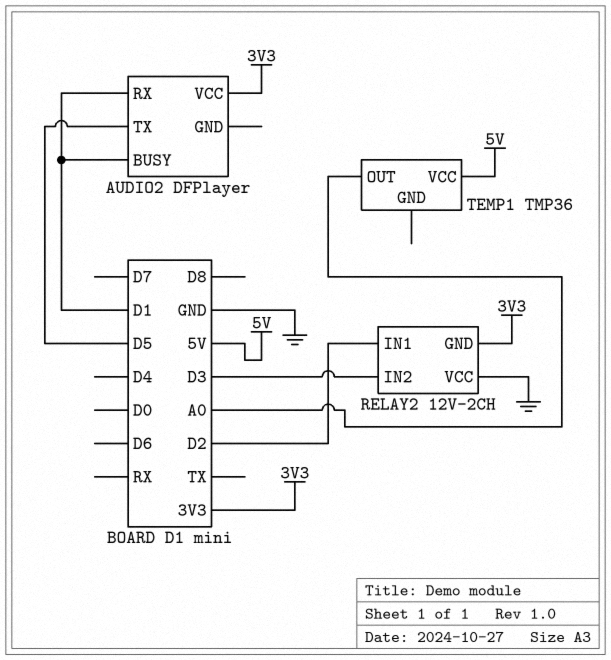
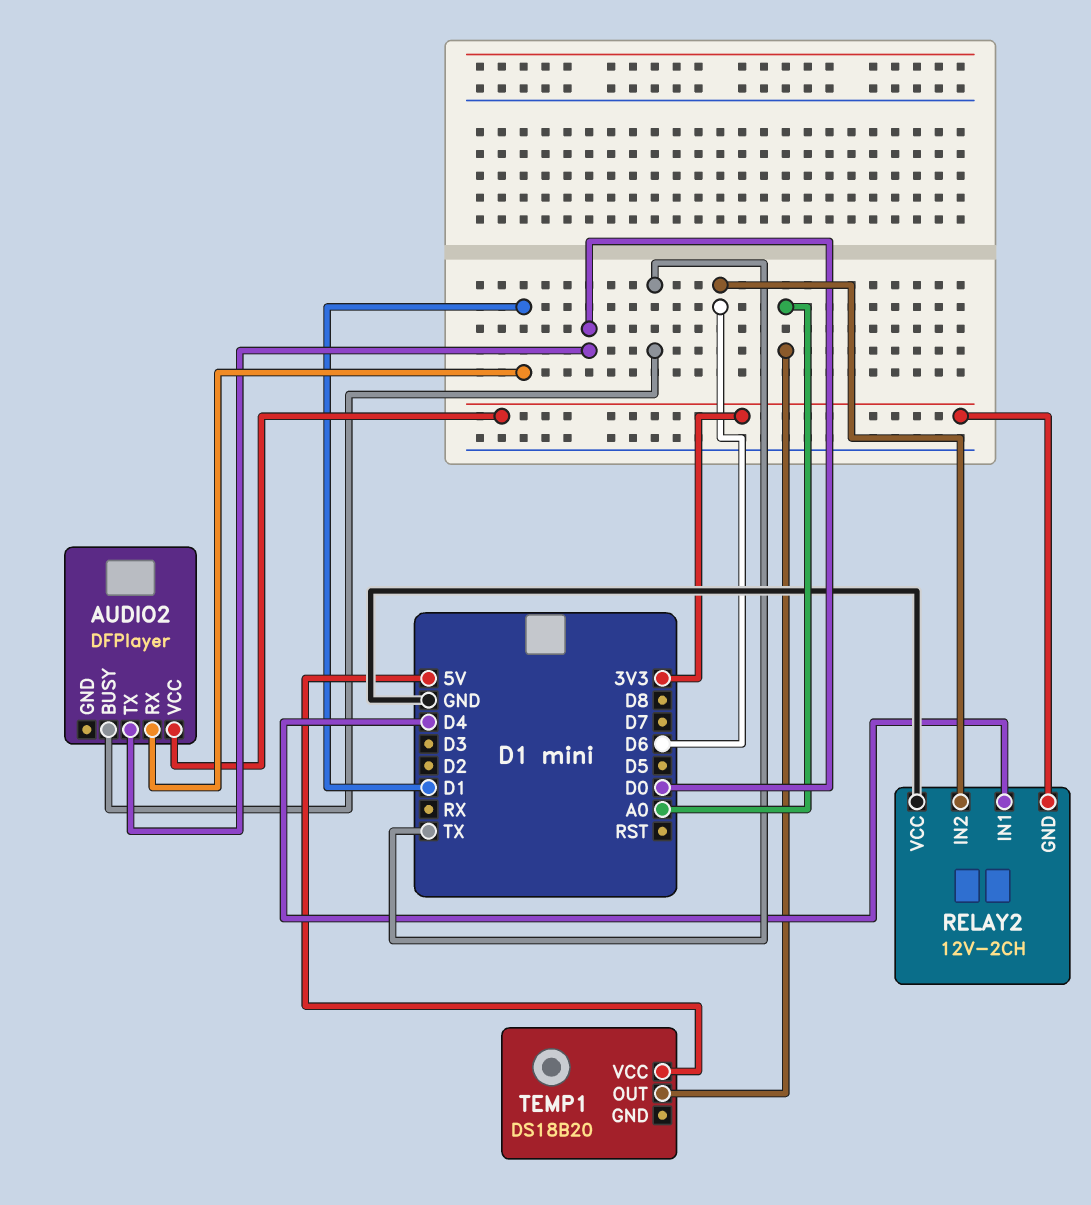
AUDIO2 pin BUSY: D1 -> TX
AUDIO2 pin TX: D5 -> D0
RELAY2 pin IN1: D2 -> D4
RELAY2 pin IN2: D3 -> D6
TEMP1: TMP36 -> DS18B20

